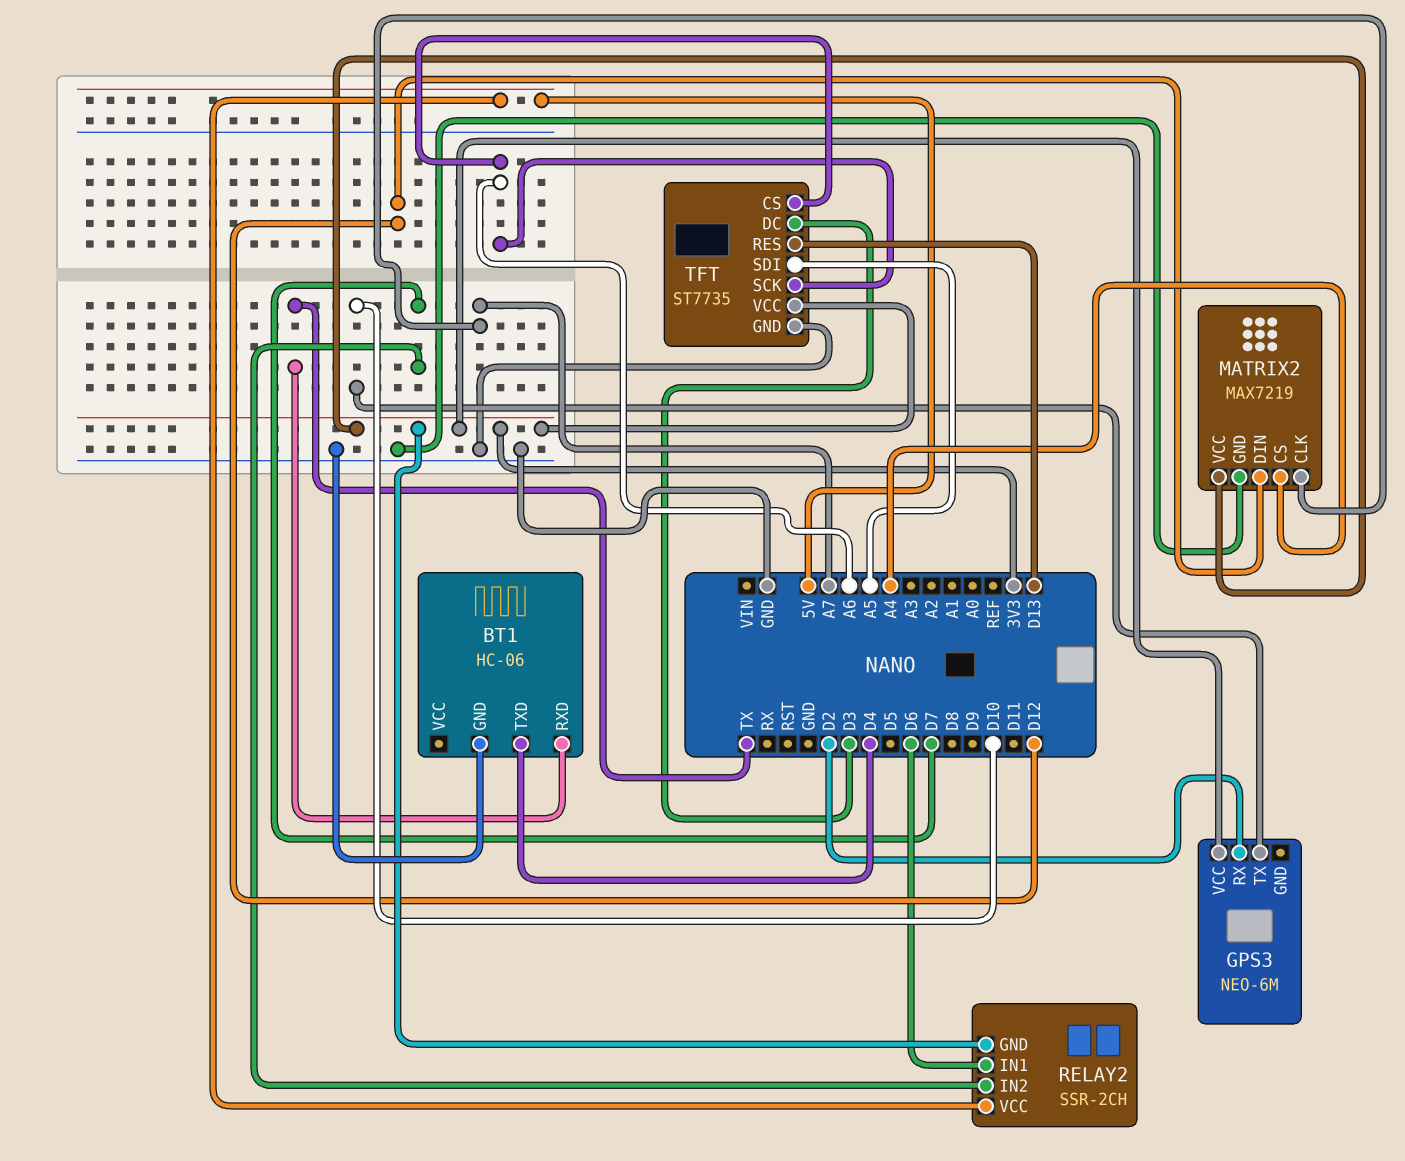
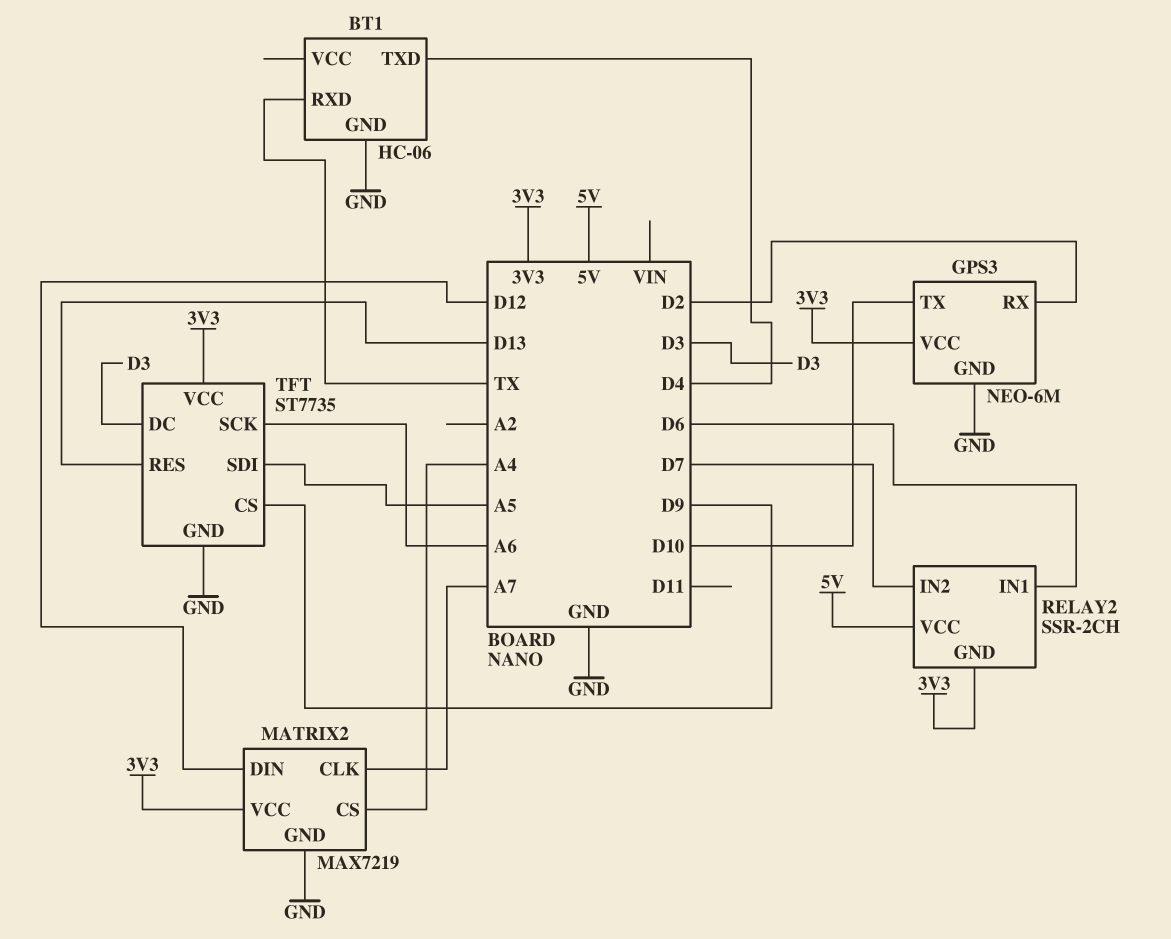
GPS3 pin GND: none -> GND
TFT pin CS: A6 -> D9

